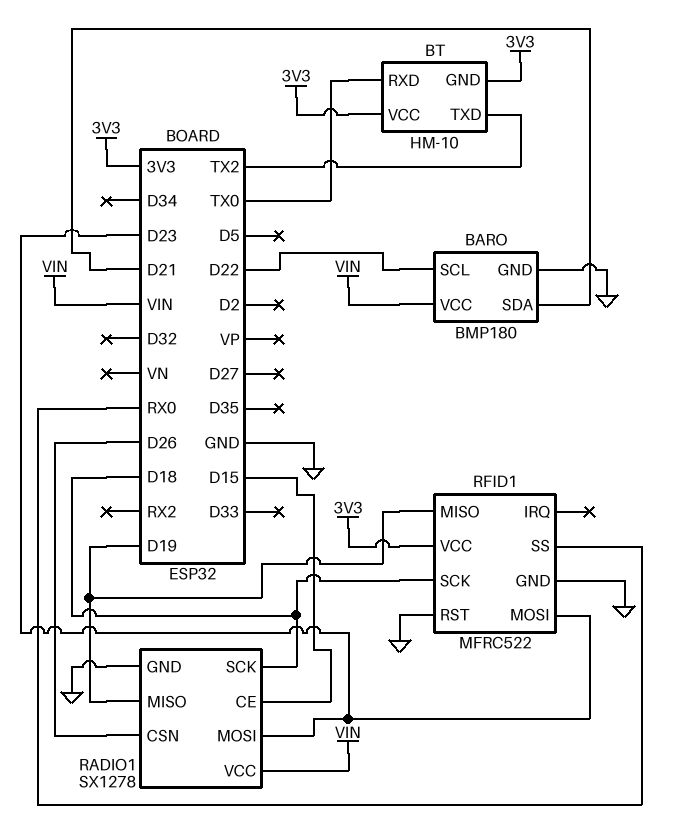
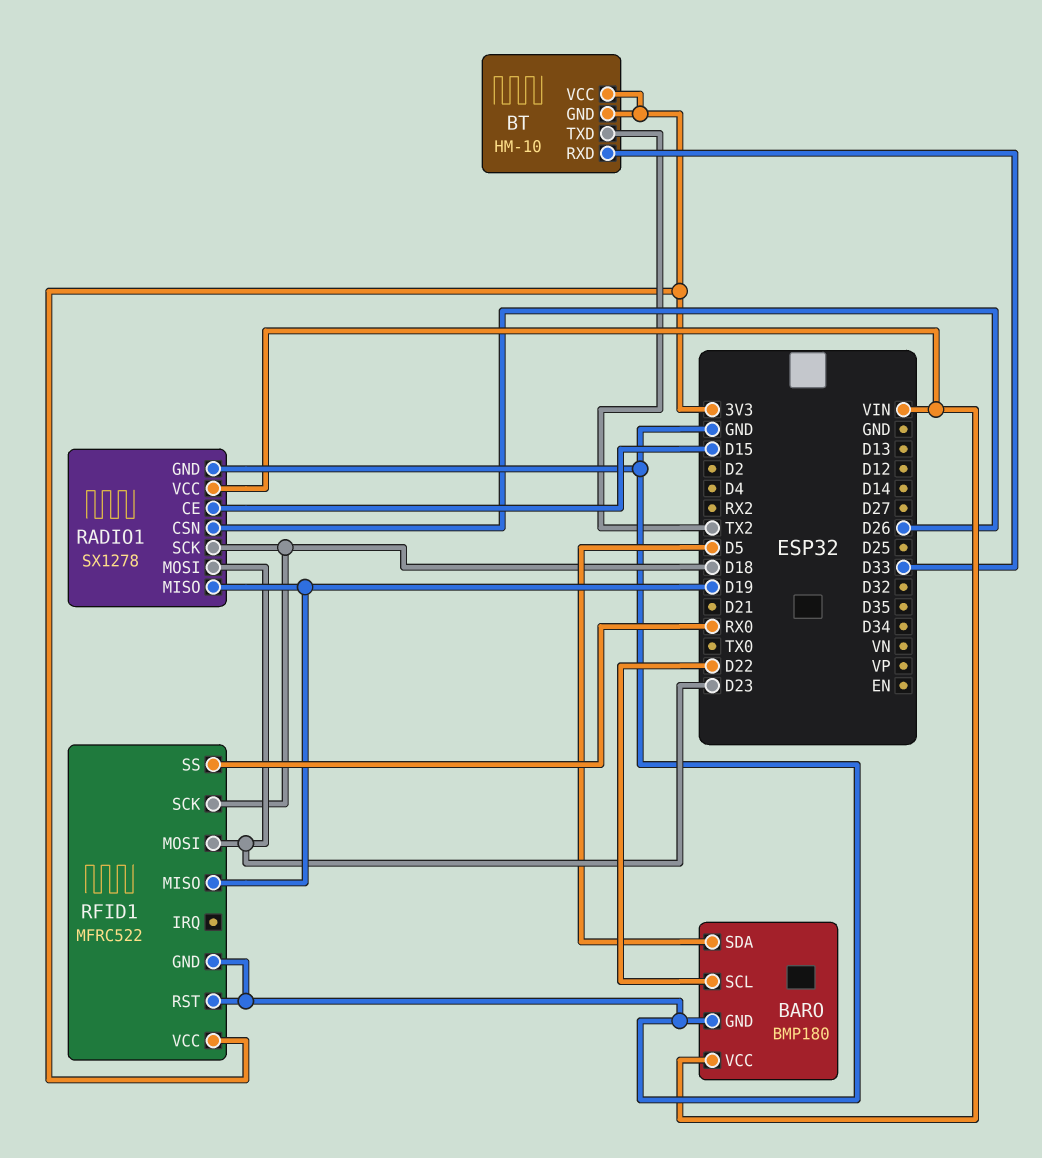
BARO pin SDA: D21 -> D5
BT pin RXD: TX0 -> D33

